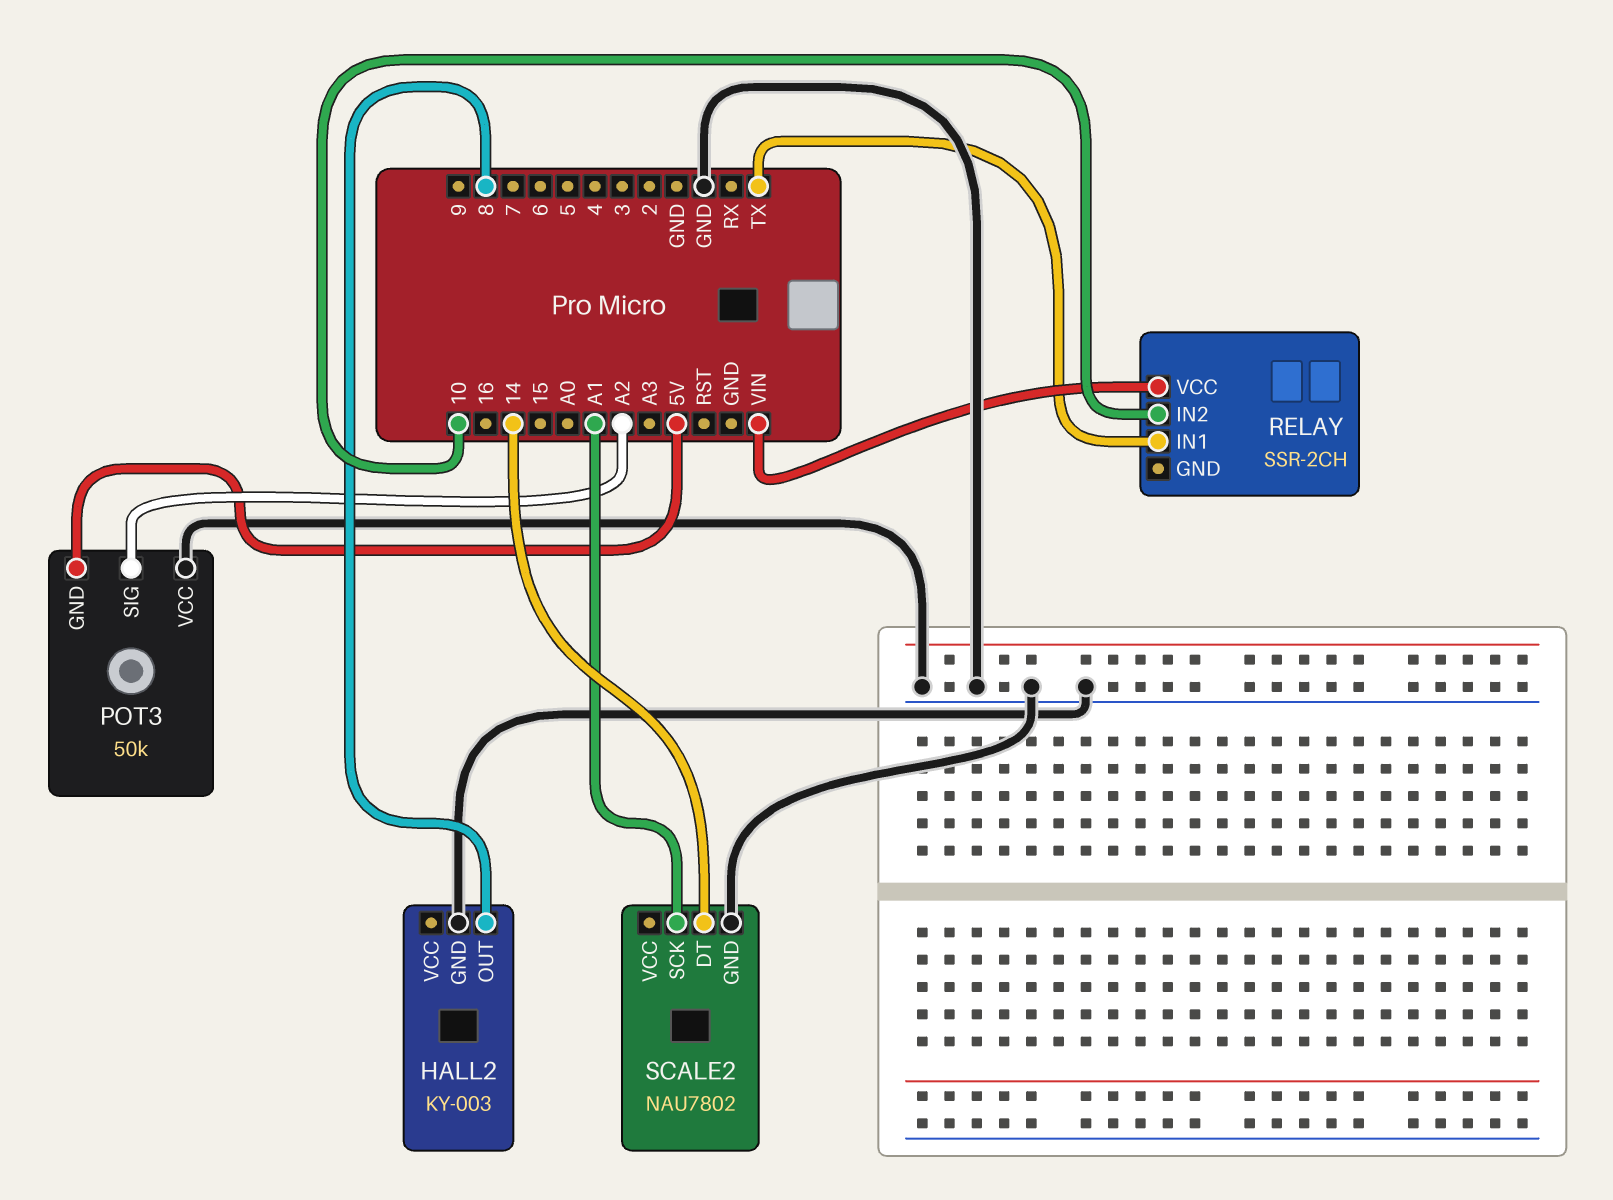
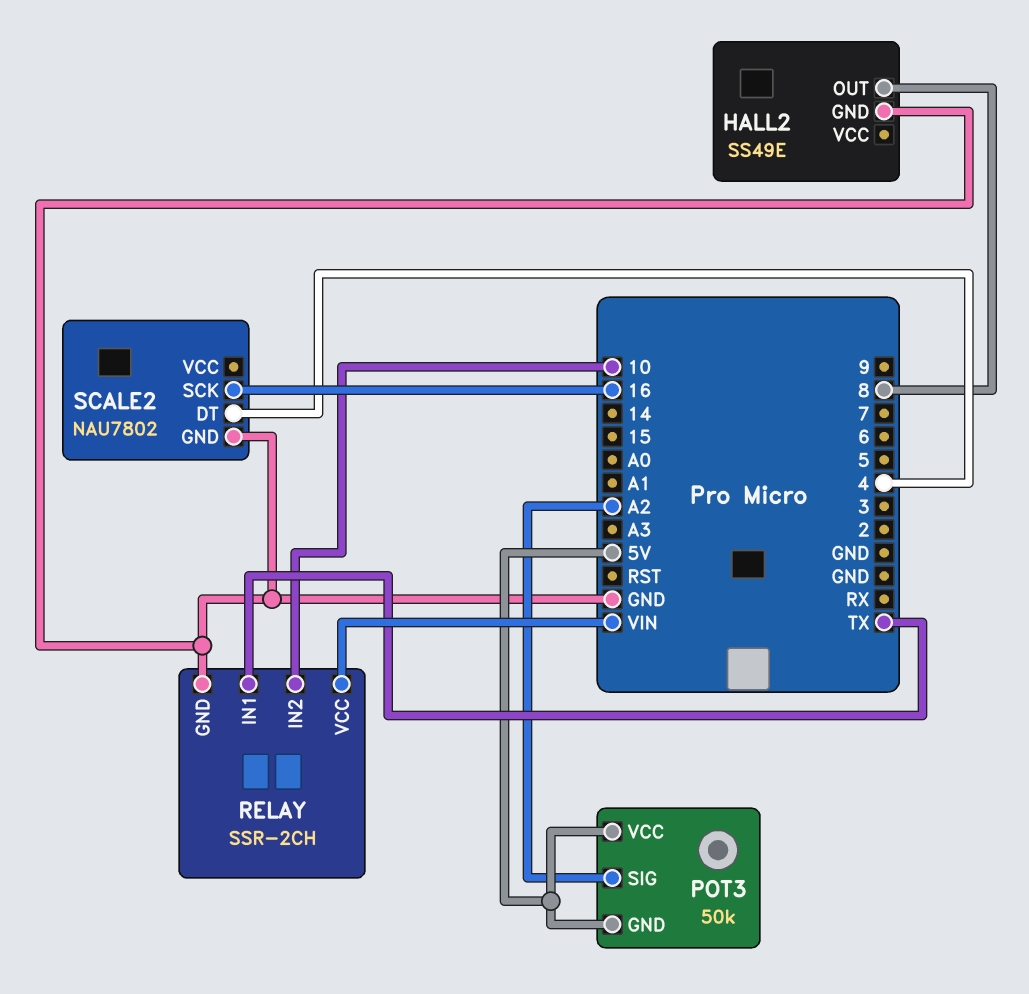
HALL2: KY-003 -> SS49E
POT3 pin VCC: GND -> 5V
RELAY pin GND: none -> GND
SCALE2 pin DT: 14 -> 4
SCALE2 pin SCK: A1 -> 16

